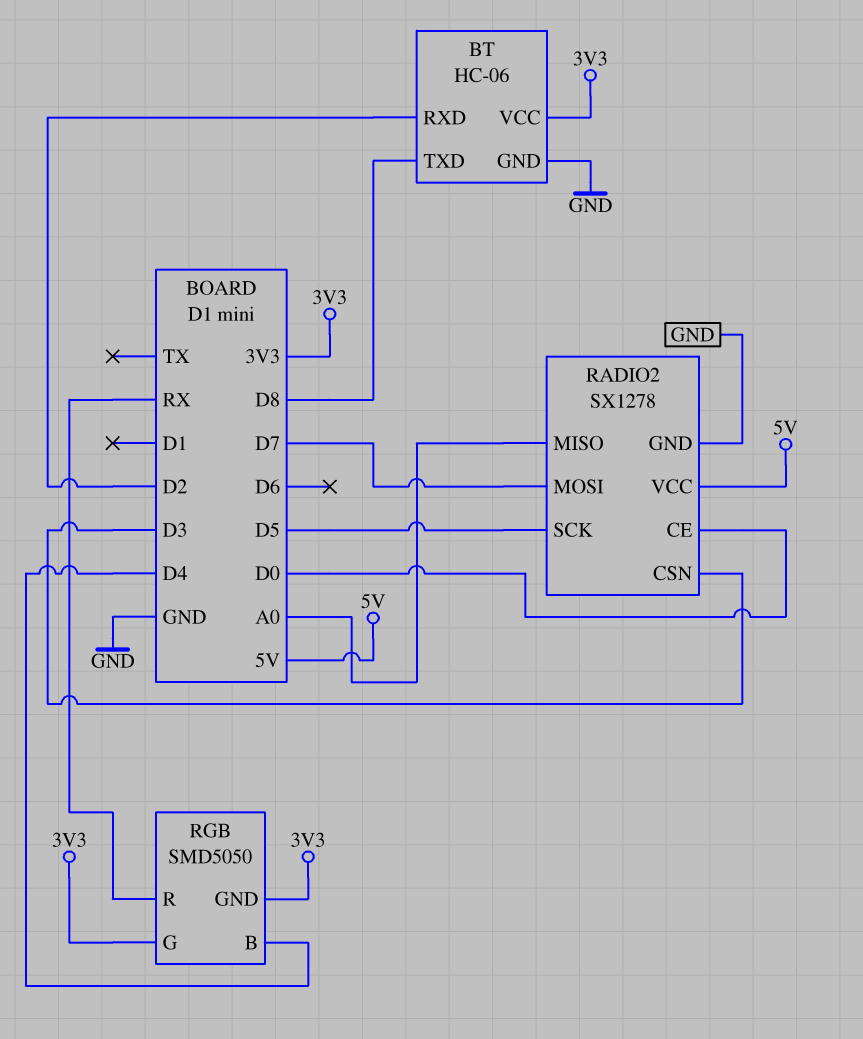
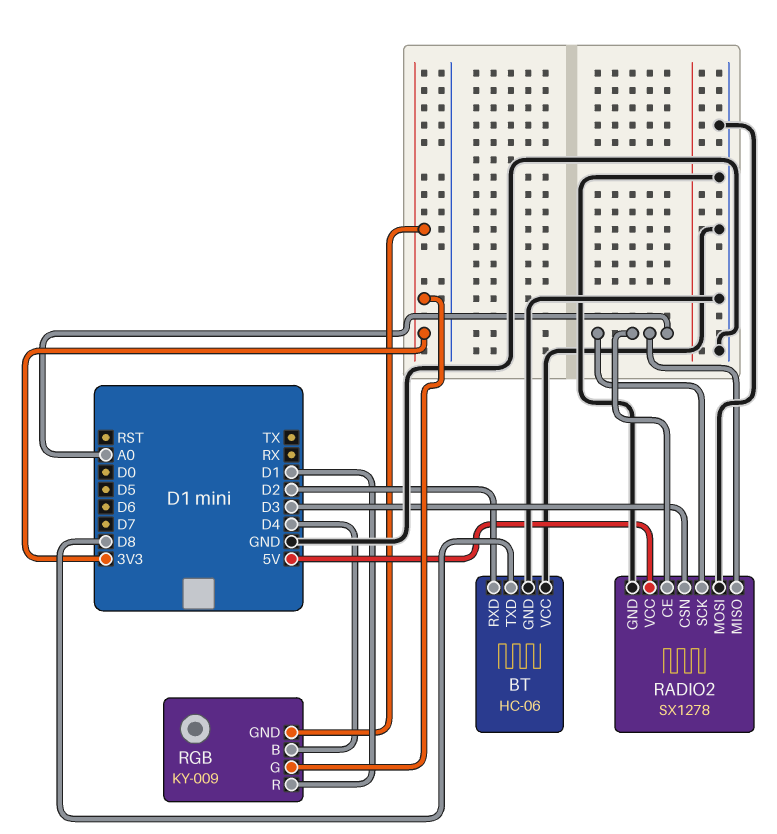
BT pin VCC: 3V3 -> GND
RADIO2 pin CE: D0 -> A0
RADIO2 pin MOSI: D7 -> GND
RADIO2 pin SCK: D5 -> A0
RGB: SMD5050 -> KY-009
RGB pin R: RX -> D1

